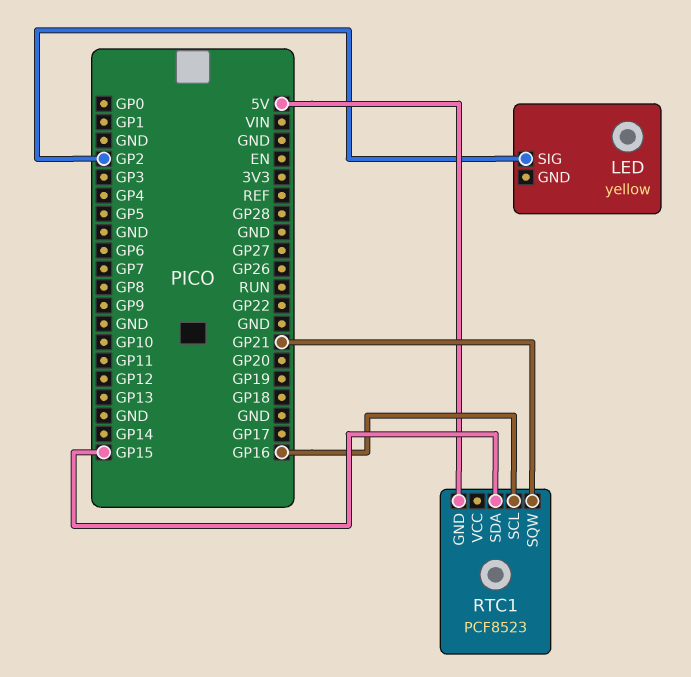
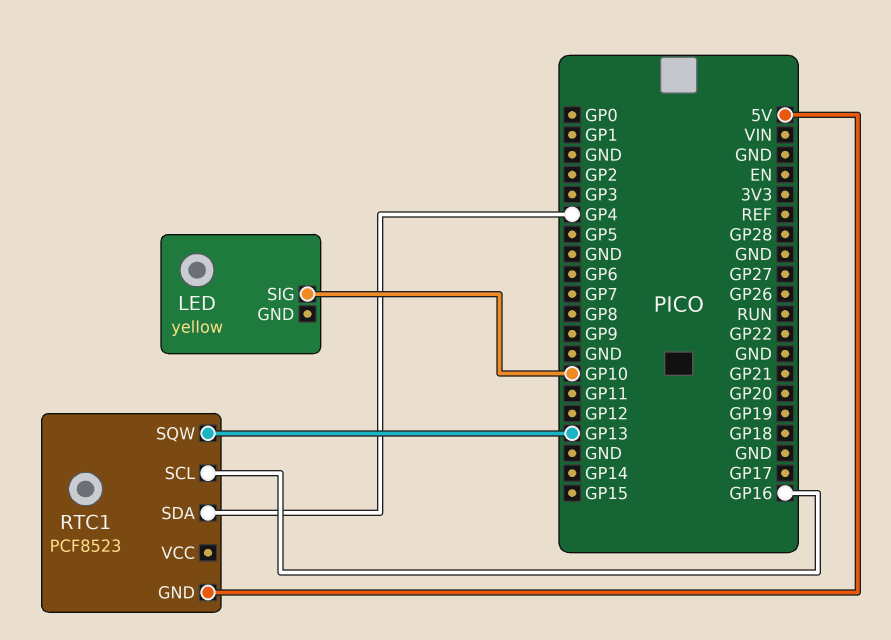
LED pin SIG: GP2 -> GP10
RTC1 pin SDA: GP15 -> GP4
RTC1 pin SQW: GP21 -> GP13

